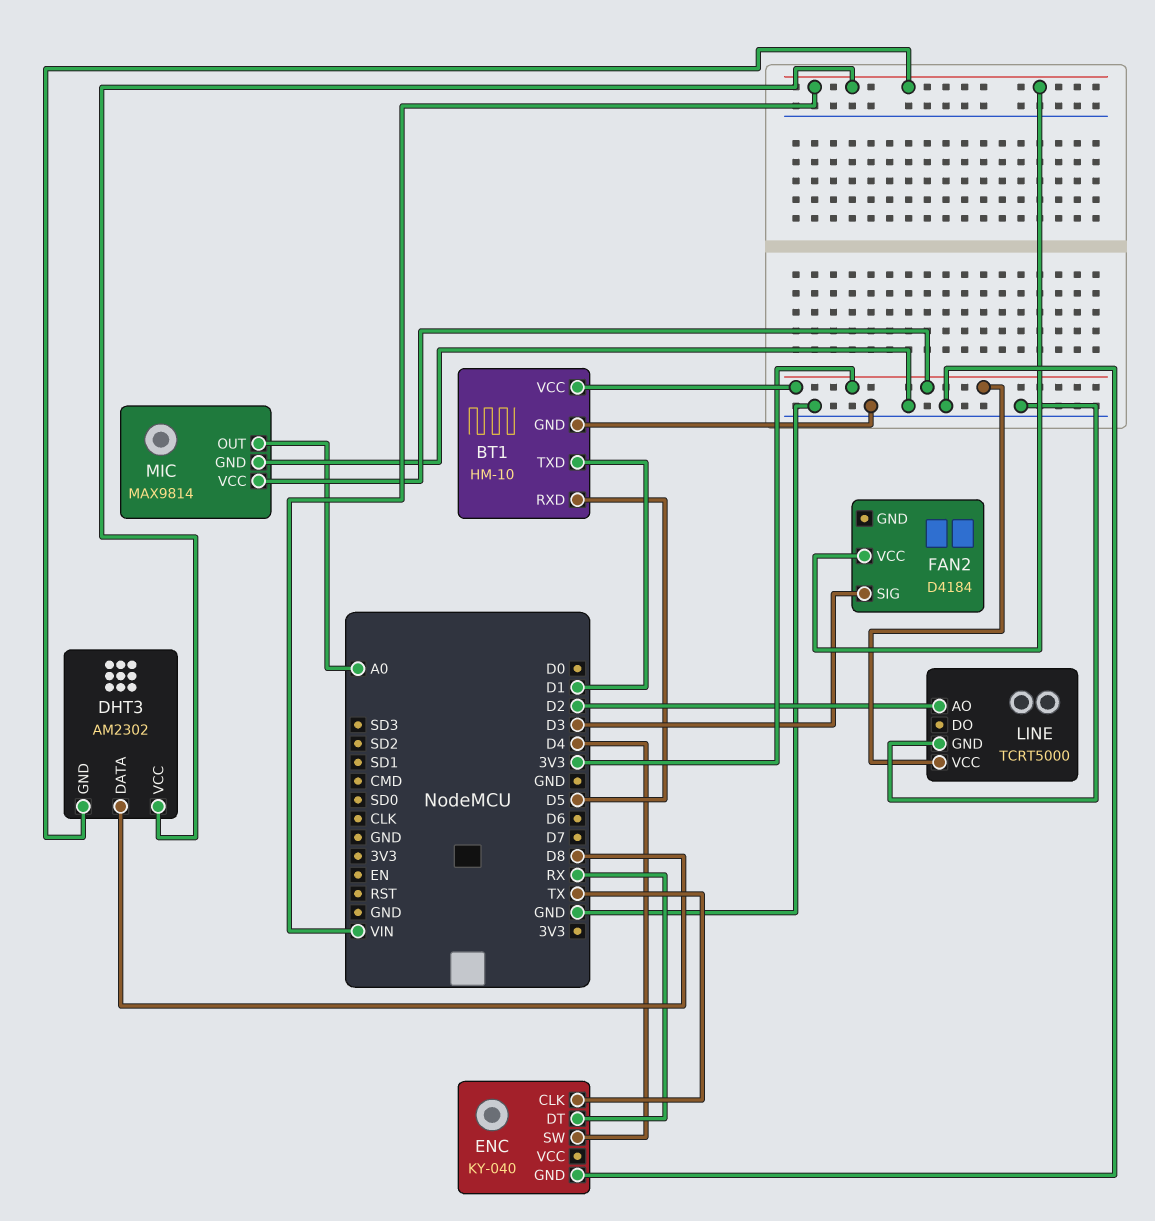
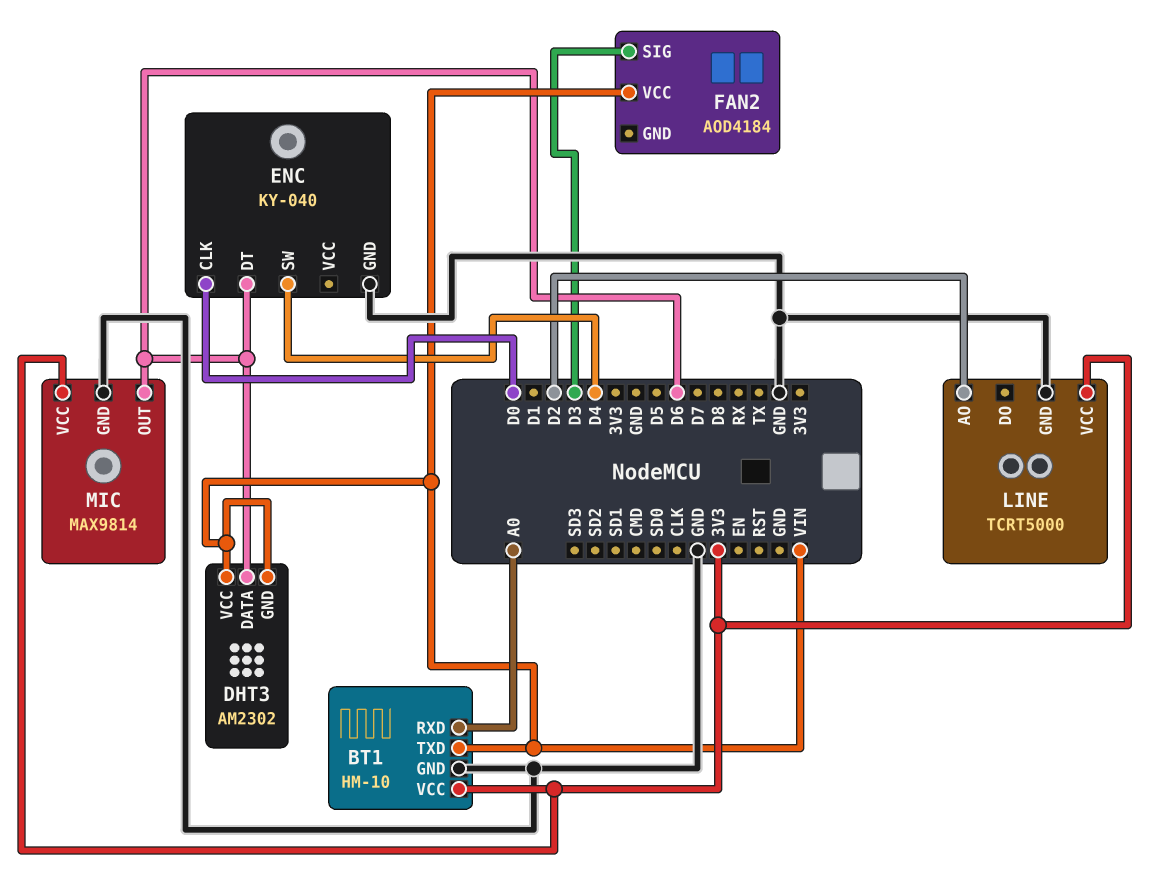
BT1 pin RXD: D5 -> A0
BT1 pin TXD: D1 -> VIN
DHT3 pin DATA: D8 -> D6
ENC pin CLK: TX -> D0
ENC pin DT: RX -> D6
FAN2: D4184 -> AOD4184
MIC pin OUT: A0 -> D6

